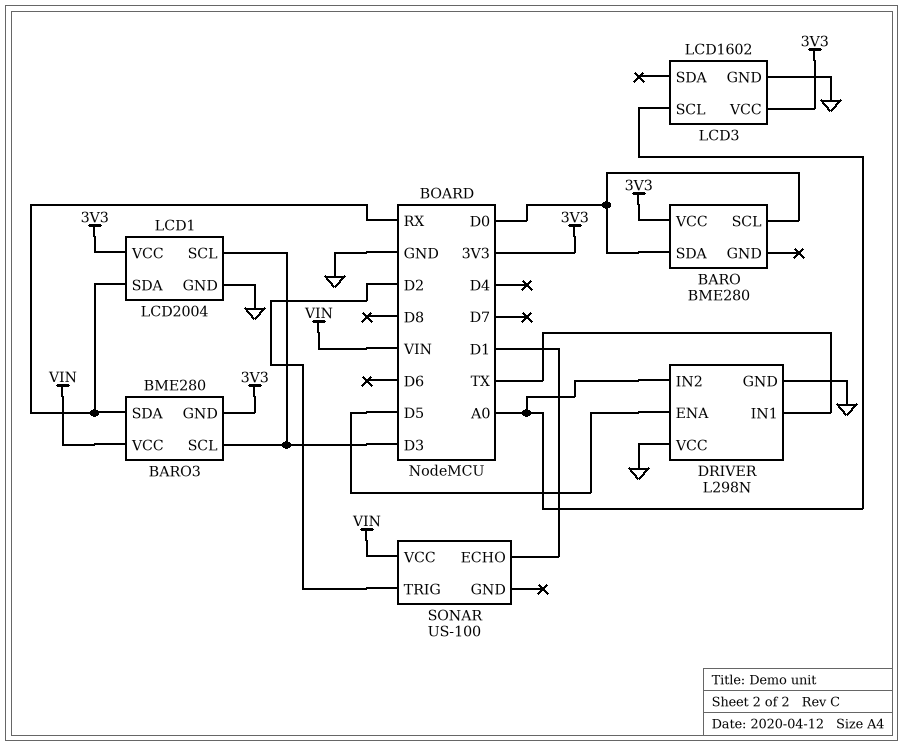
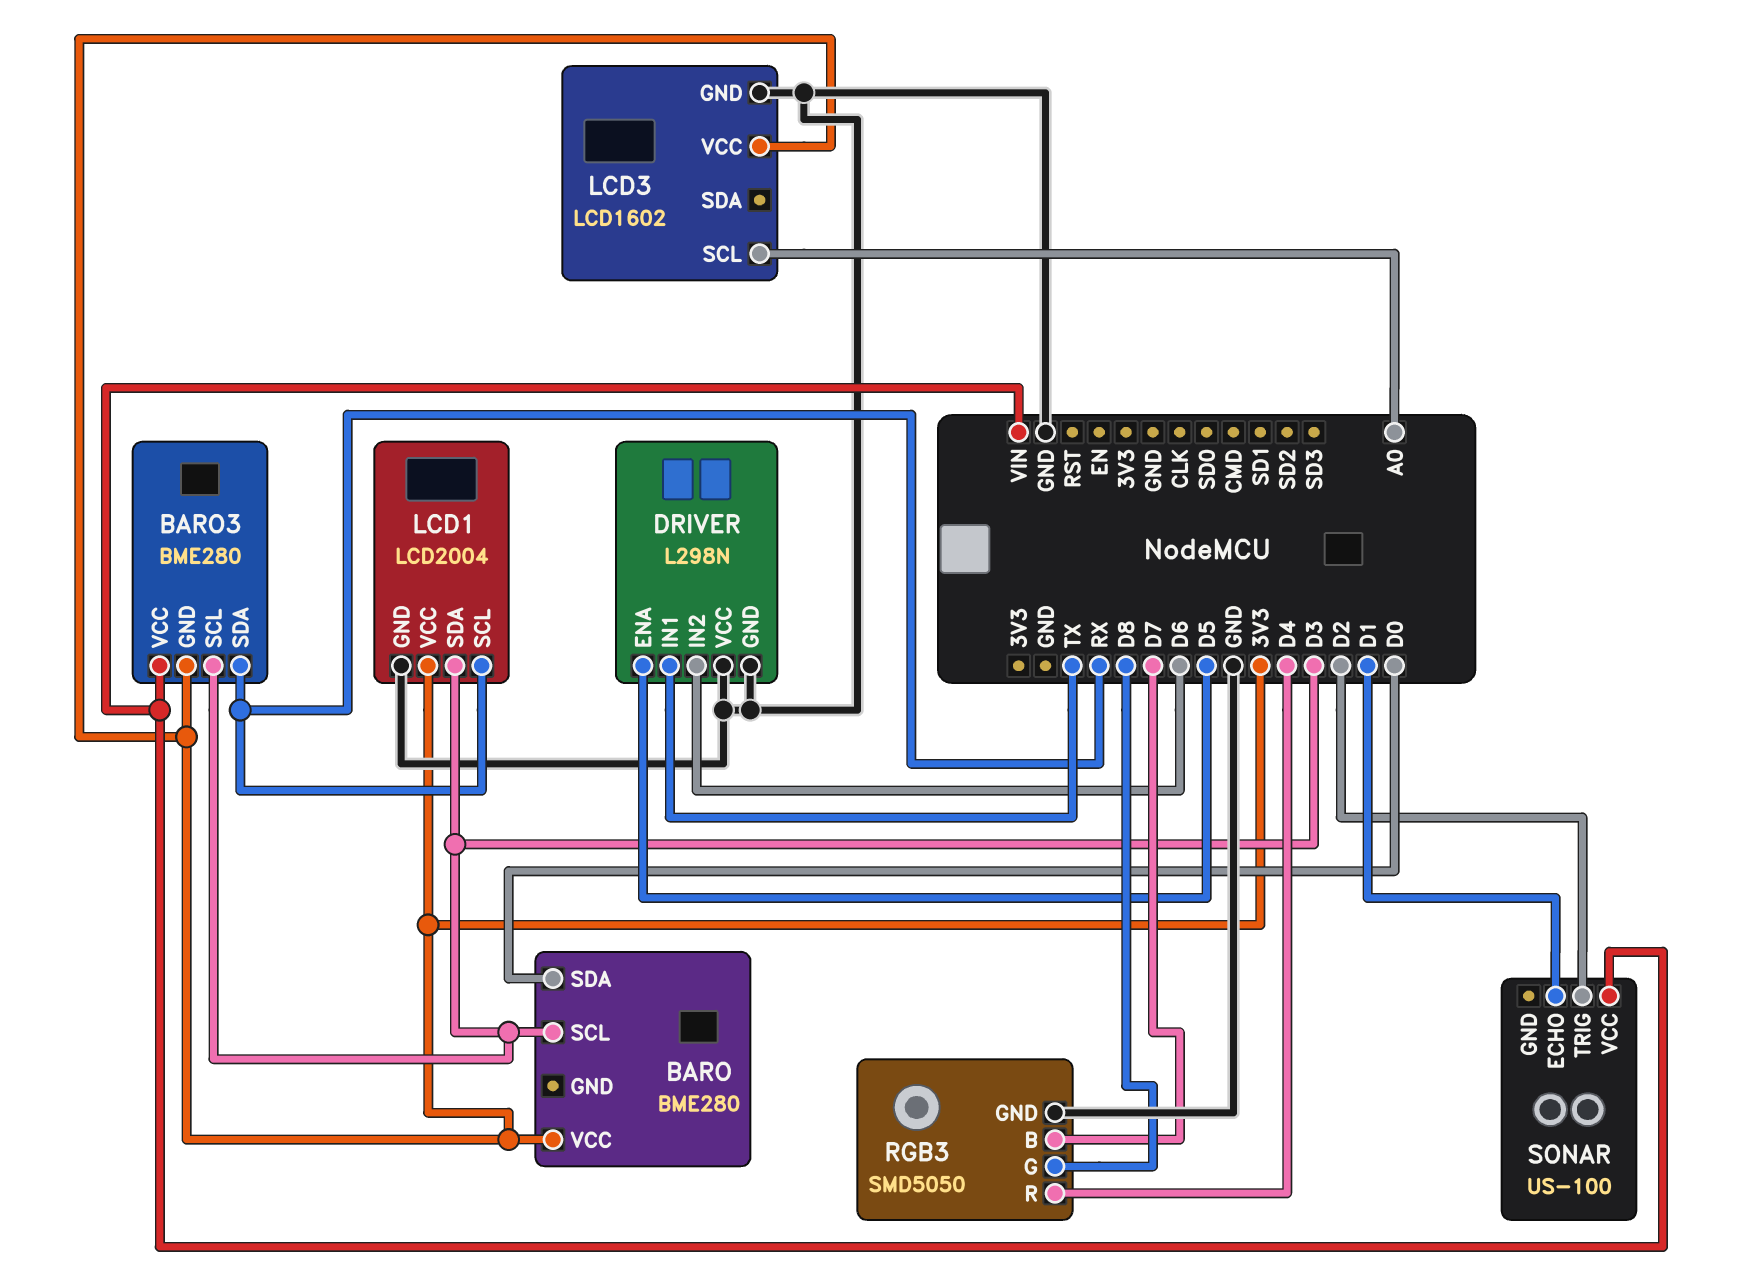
BARO pin SCL: D0 -> D3
DRIVER pin IN2: A0 -> D6
LCD1 pin SCL: D3 -> RX
LCD1 pin SDA: RX -> D3
RGB3: none -> SMD5050
RGB3 pin B: none -> D7
RGB3 pin G: none -> D8
RGB3 pin GND: none -> GND
RGB3 pin R: none -> D4

